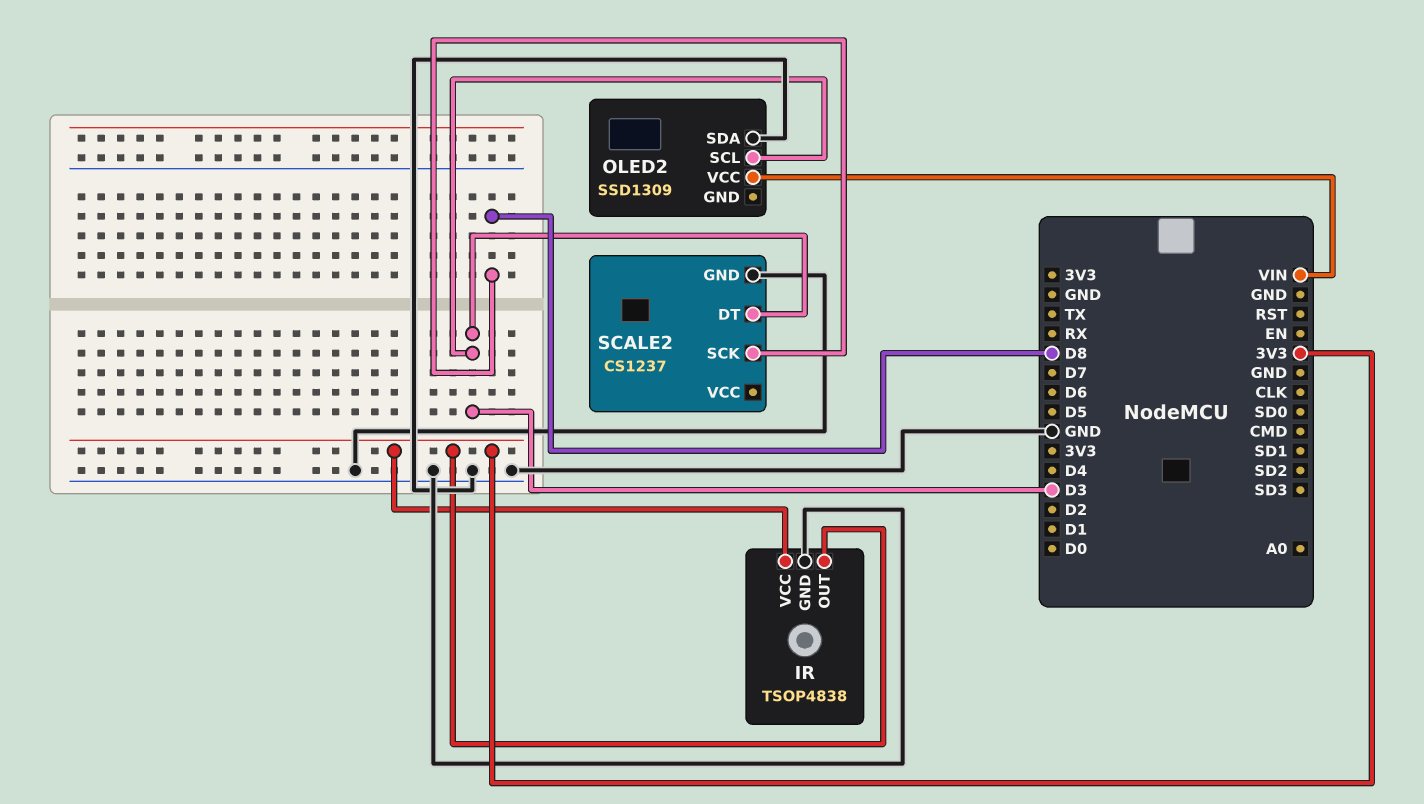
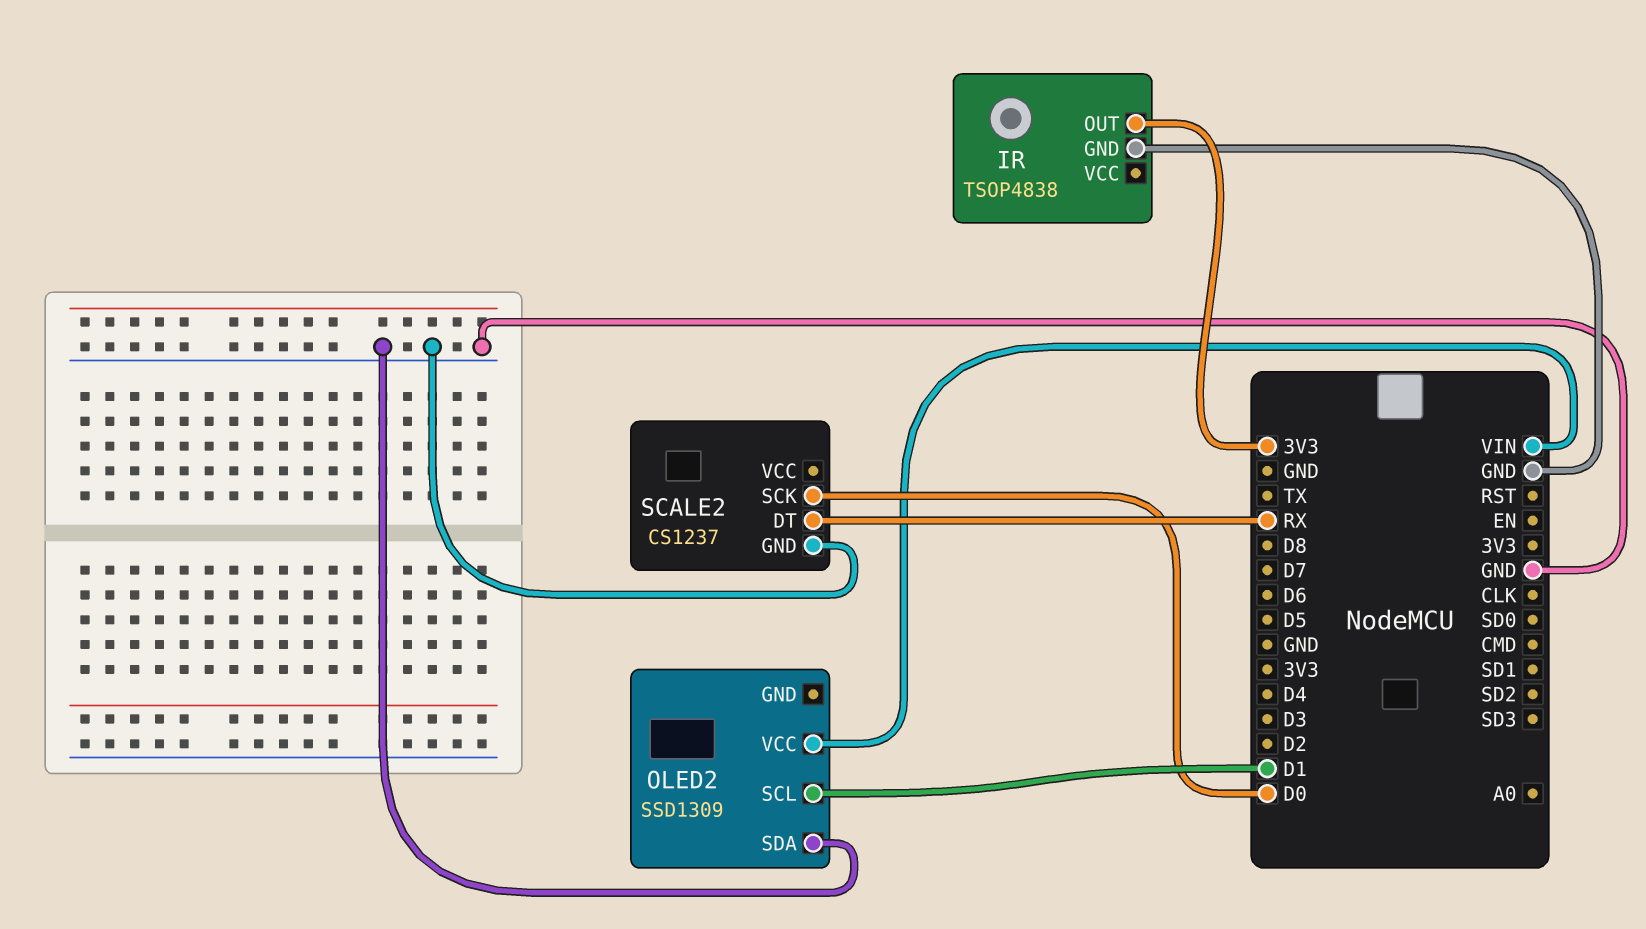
IR pin VCC: 3V3 -> none
OLED2 pin SCL: D3 -> D1
SCALE2 pin DT: D3 -> RX
SCALE2 pin SCK: D8 -> D0

